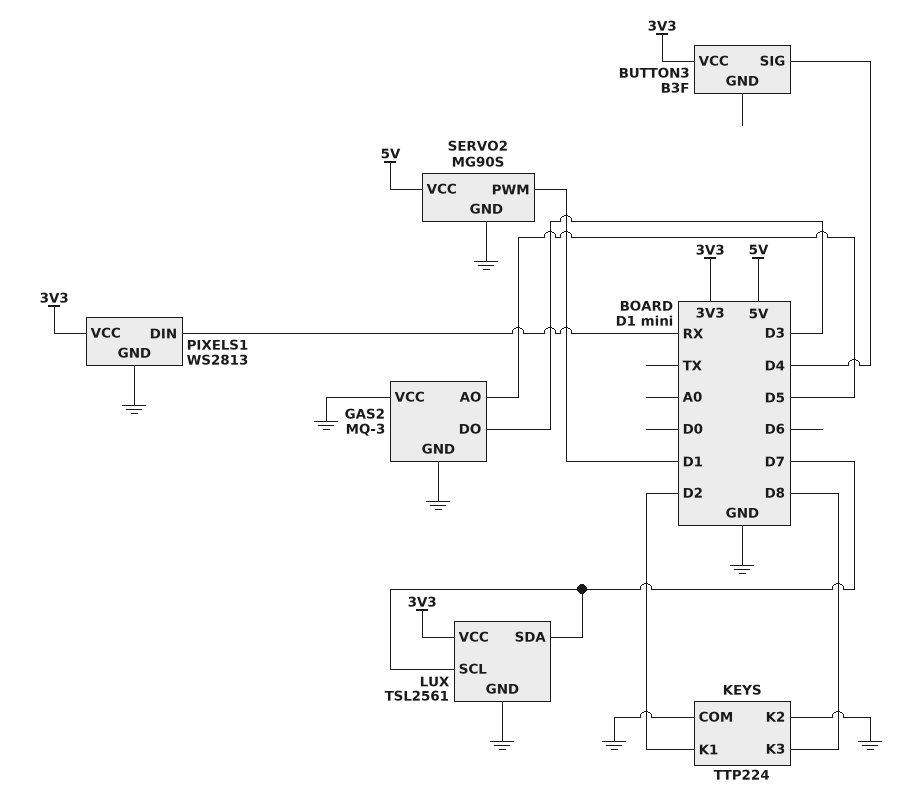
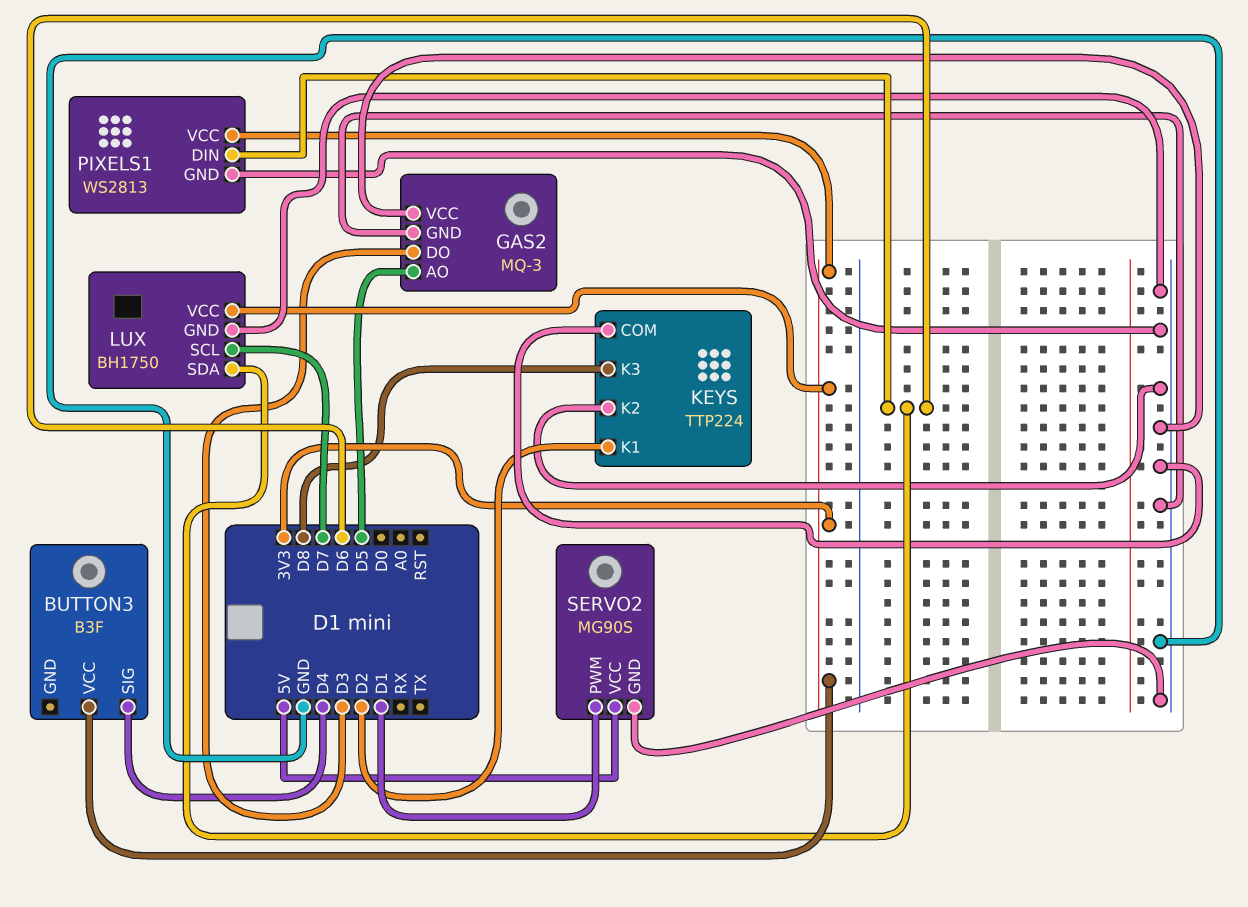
LUX: TSL2561 -> BH1750
LUX pin SDA: D7 -> D6
PIXELS1 pin DIN: RX -> D6

